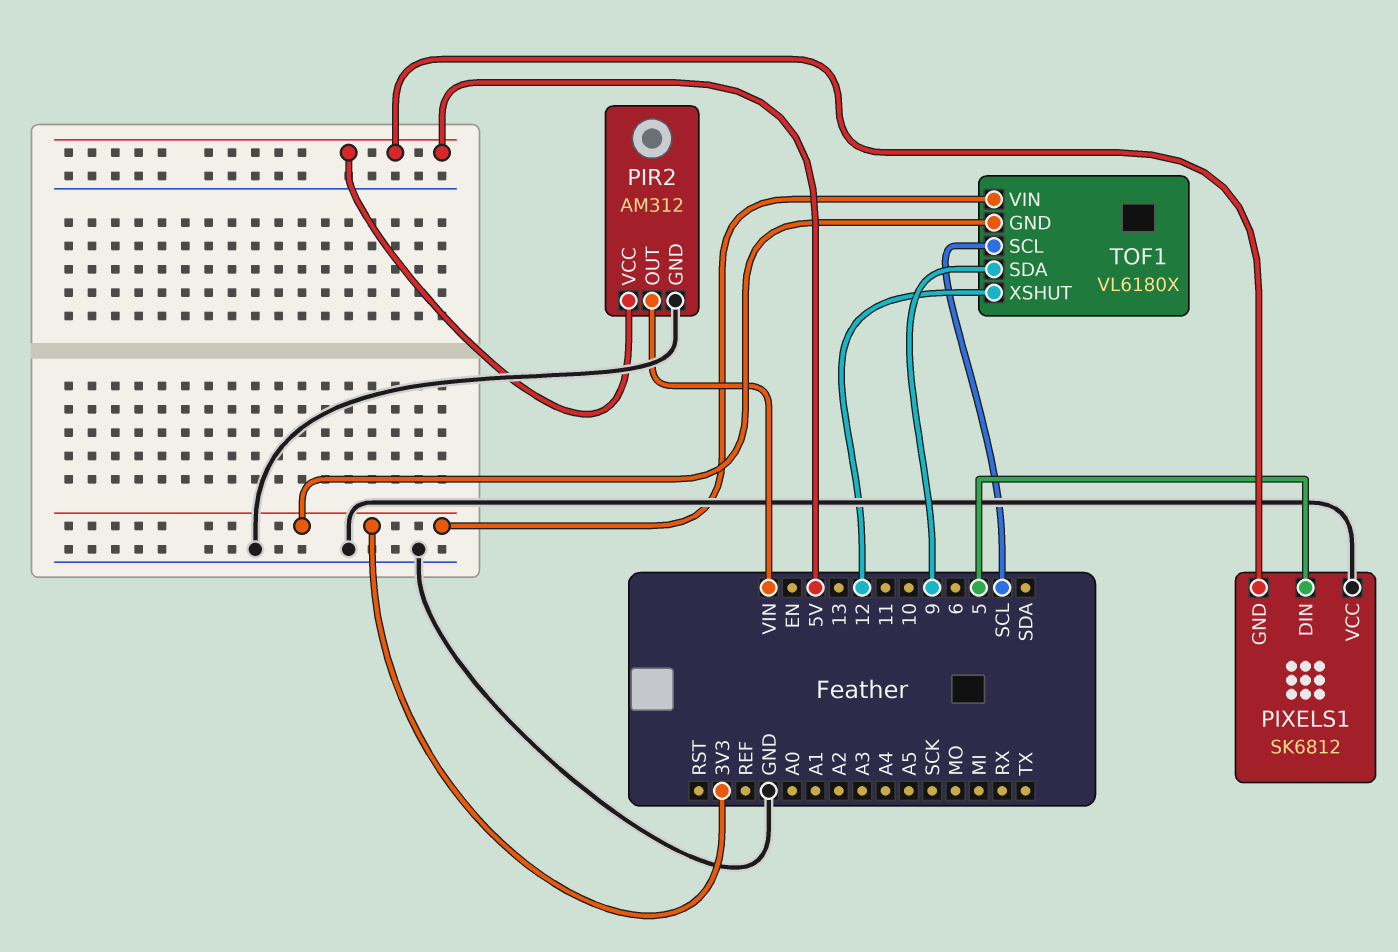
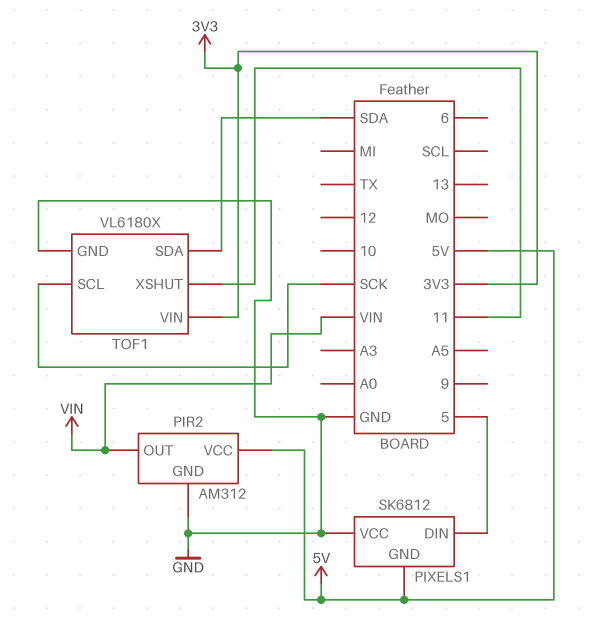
TOF1 pin GND: 3V3 -> GND
TOF1 pin SCL: SCL -> SCK
TOF1 pin SDA: 9 -> SDA
TOF1 pin XSHUT: 12 -> 11

